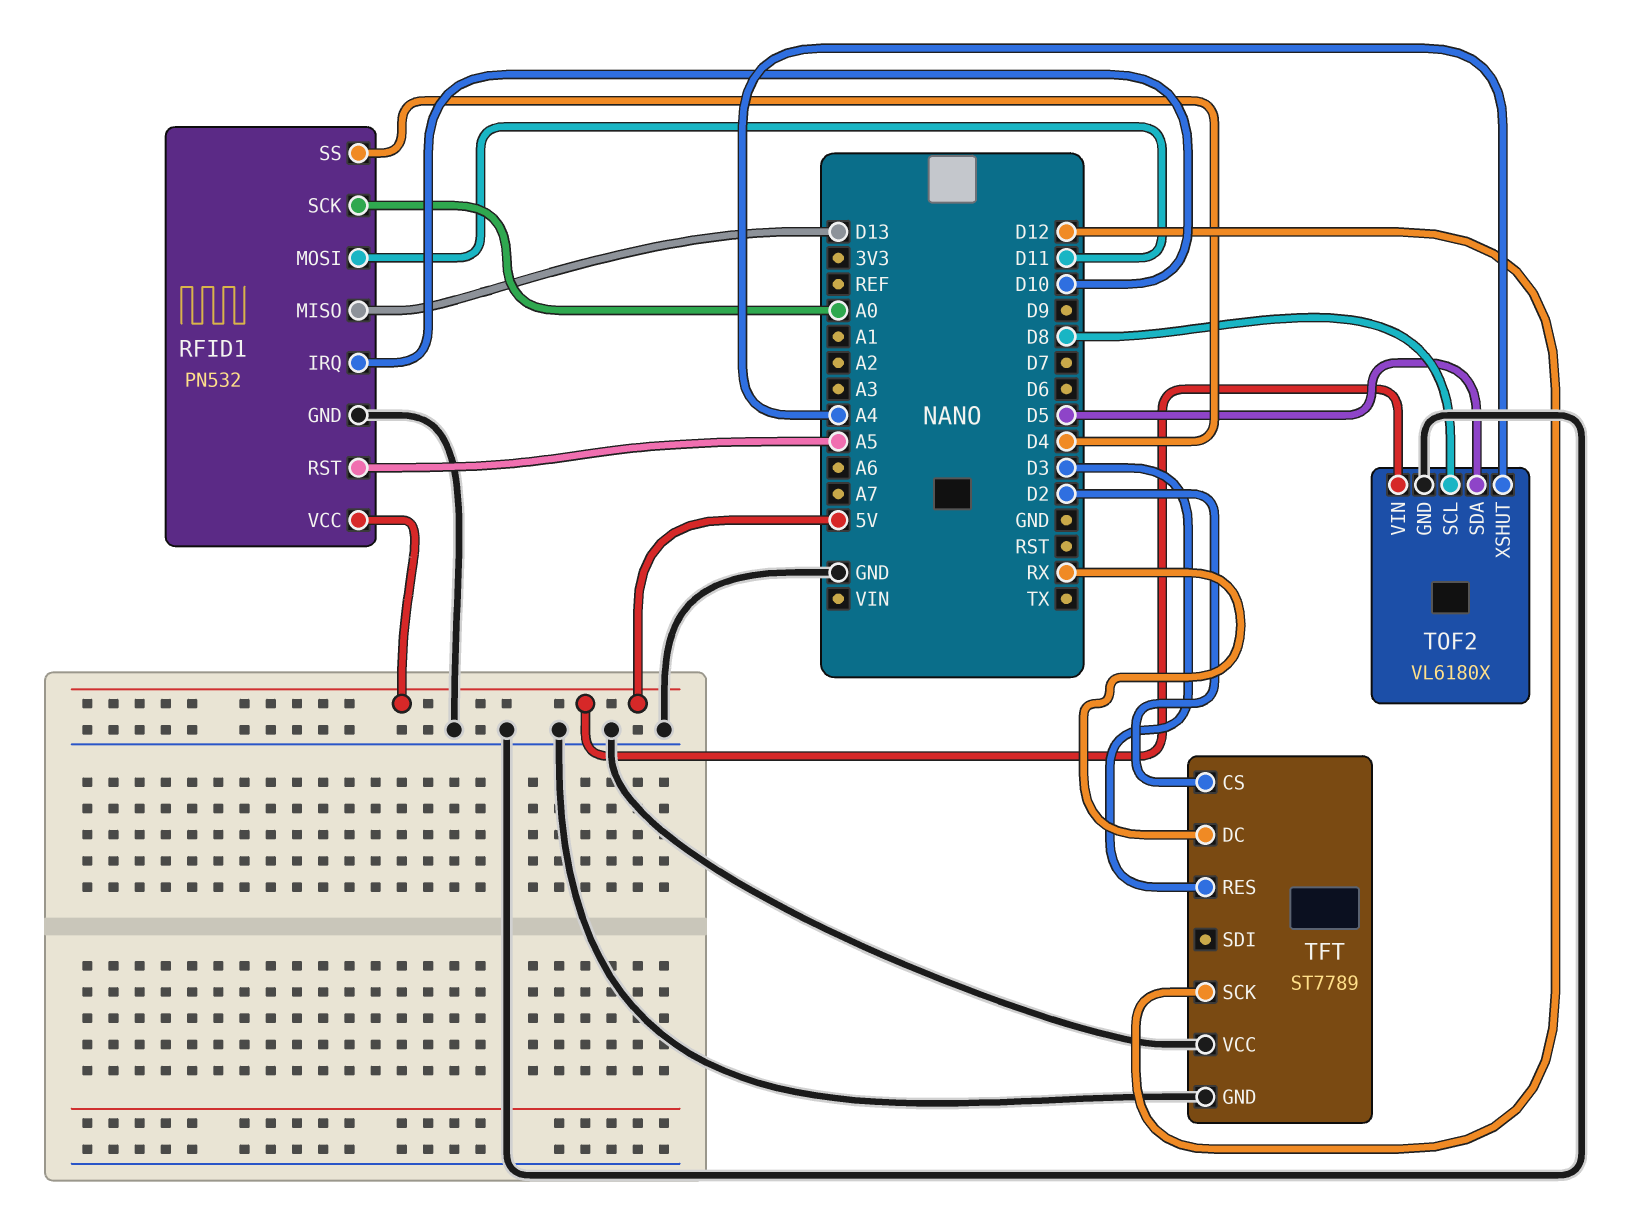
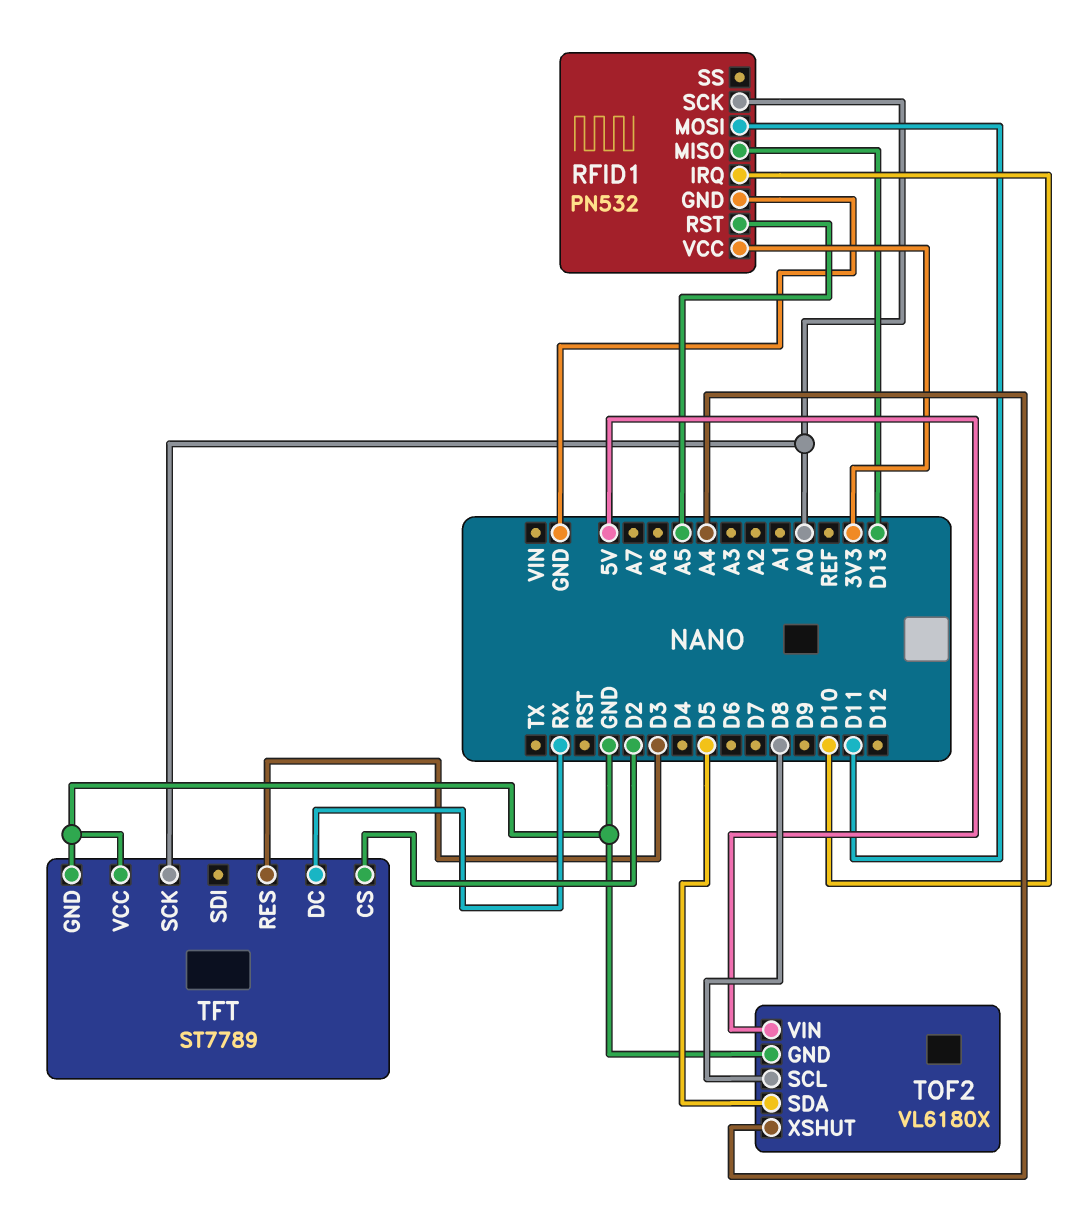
RFID1 pin SS: D4 -> none
RFID1 pin VCC: 5V -> 3V3
TFT pin SCK: D12 -> A0

